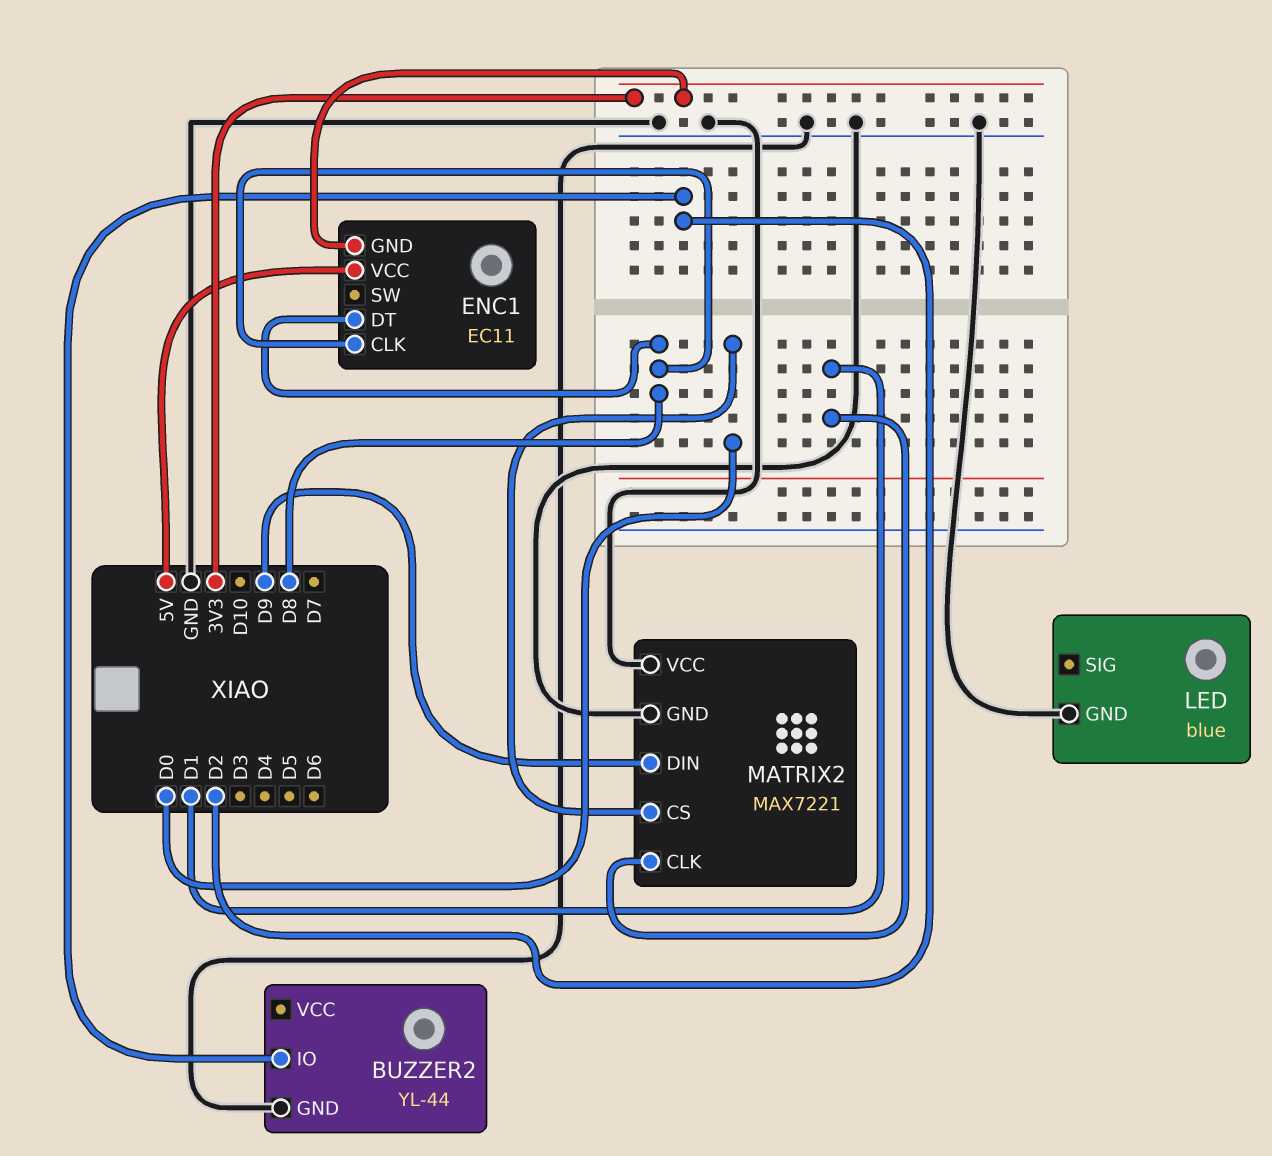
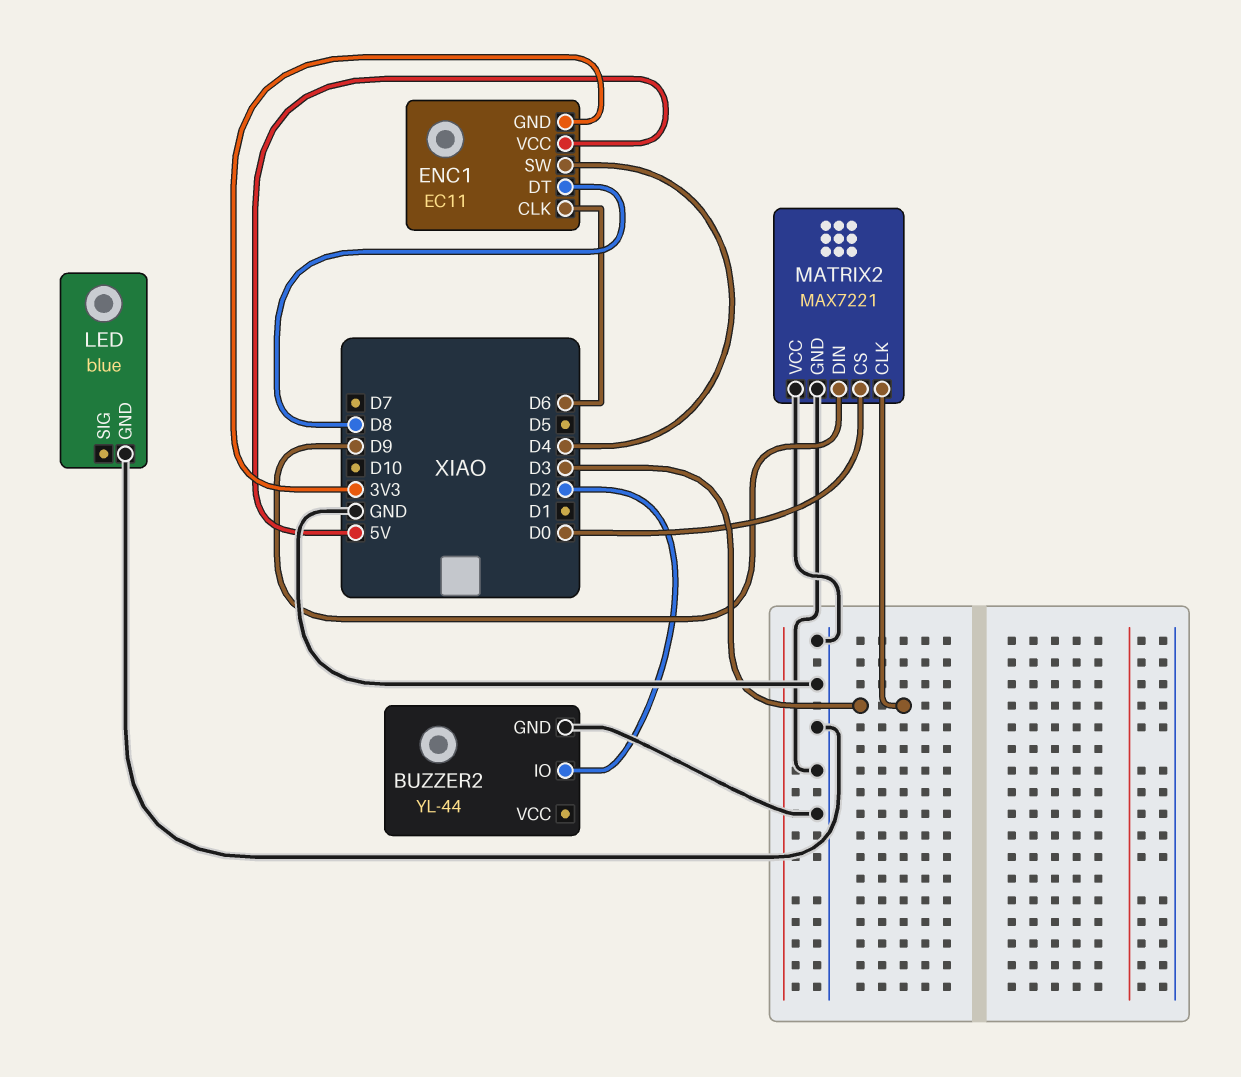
ENC1 pin CLK: D8 -> D6
ENC1 pin SW: none -> D4
MATRIX2 pin CLK: D1 -> D3

